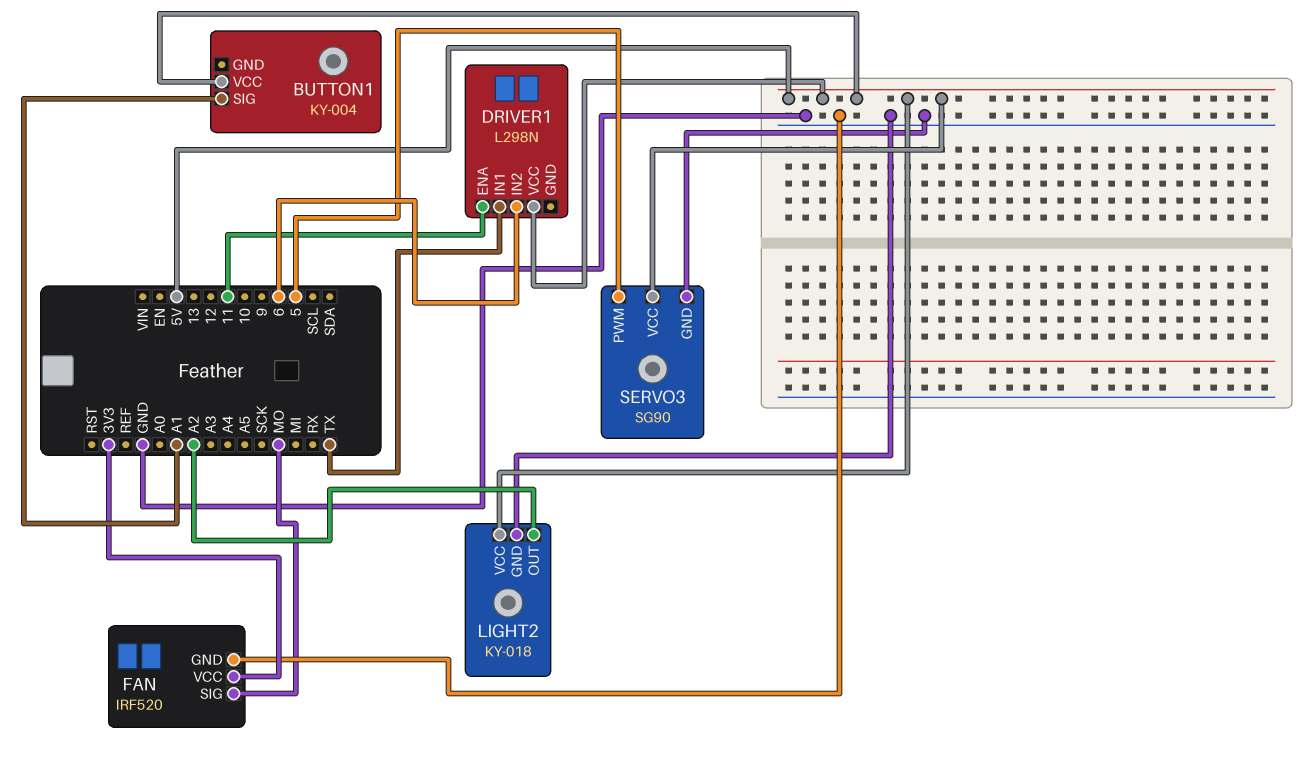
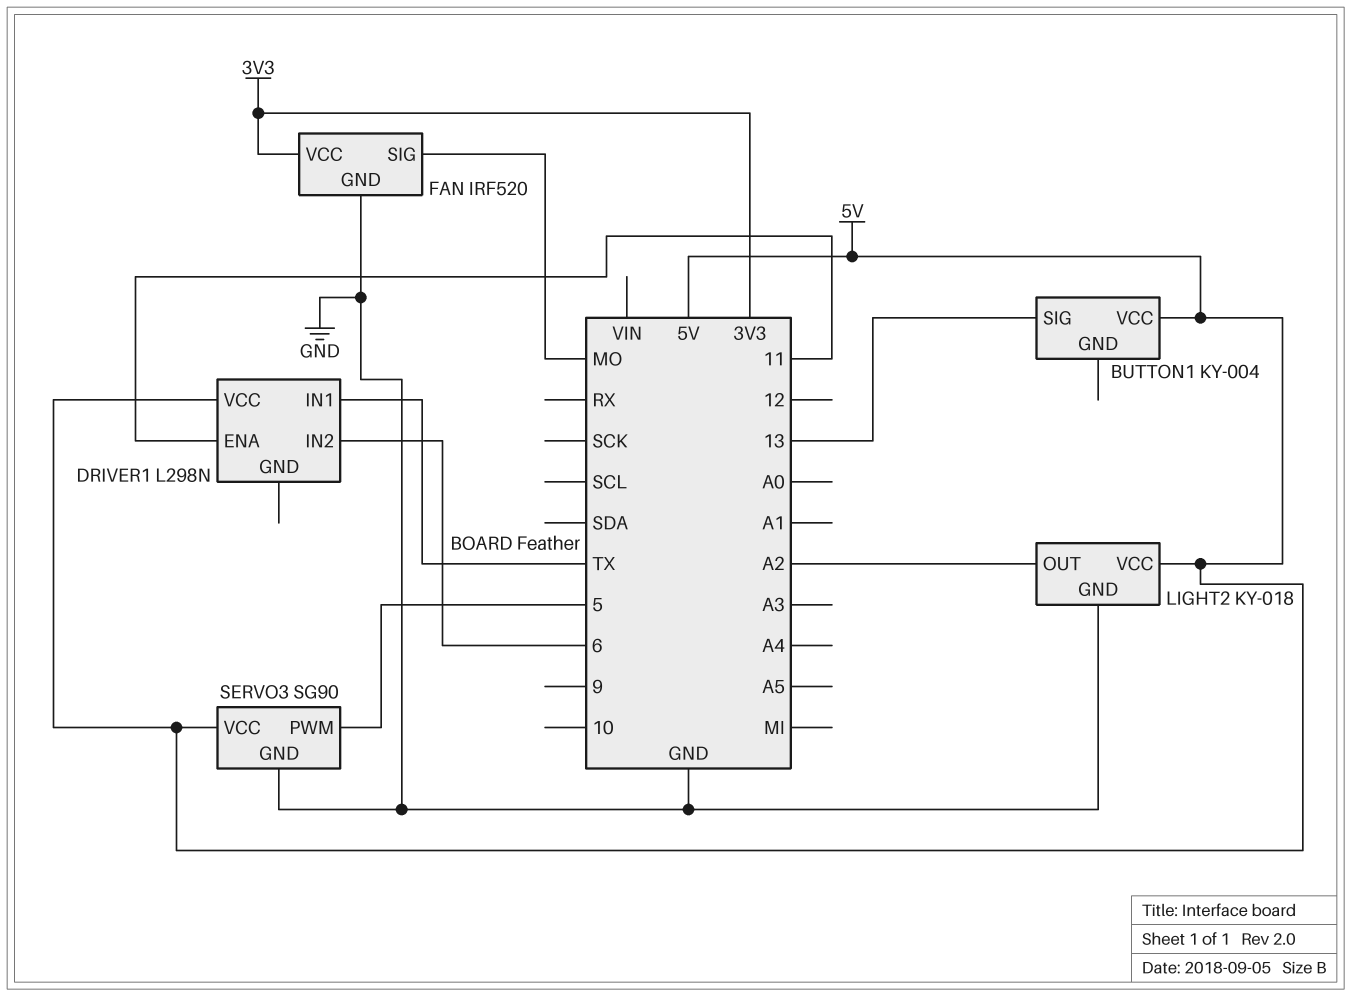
BUTTON1 pin SIG: A1 -> 13

